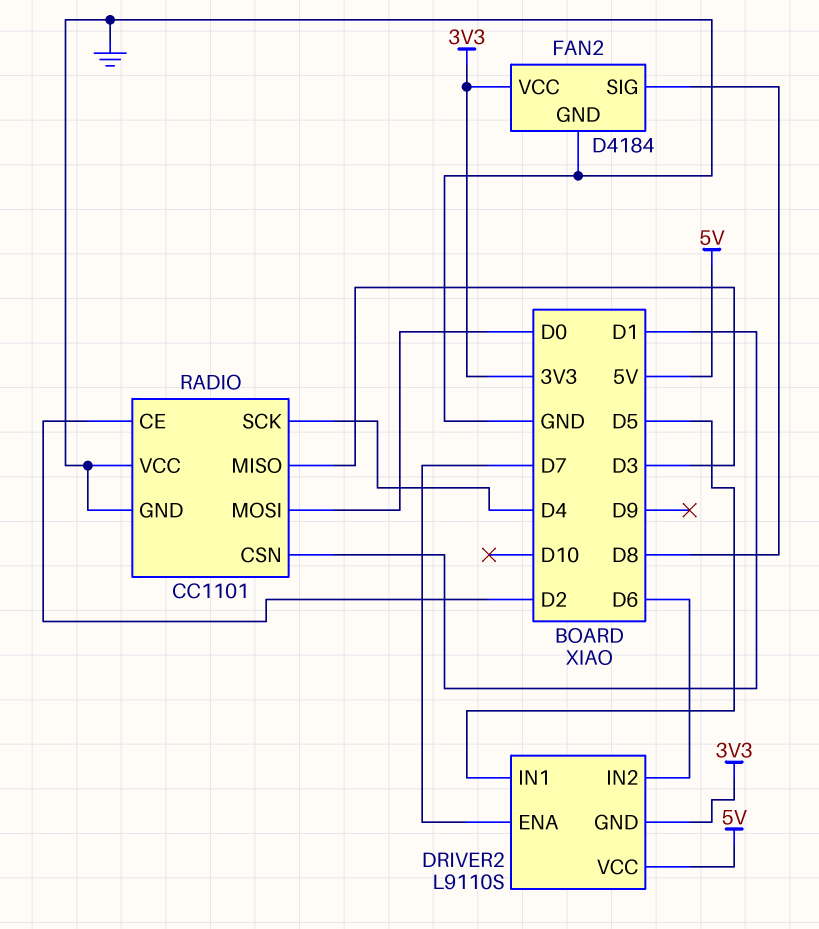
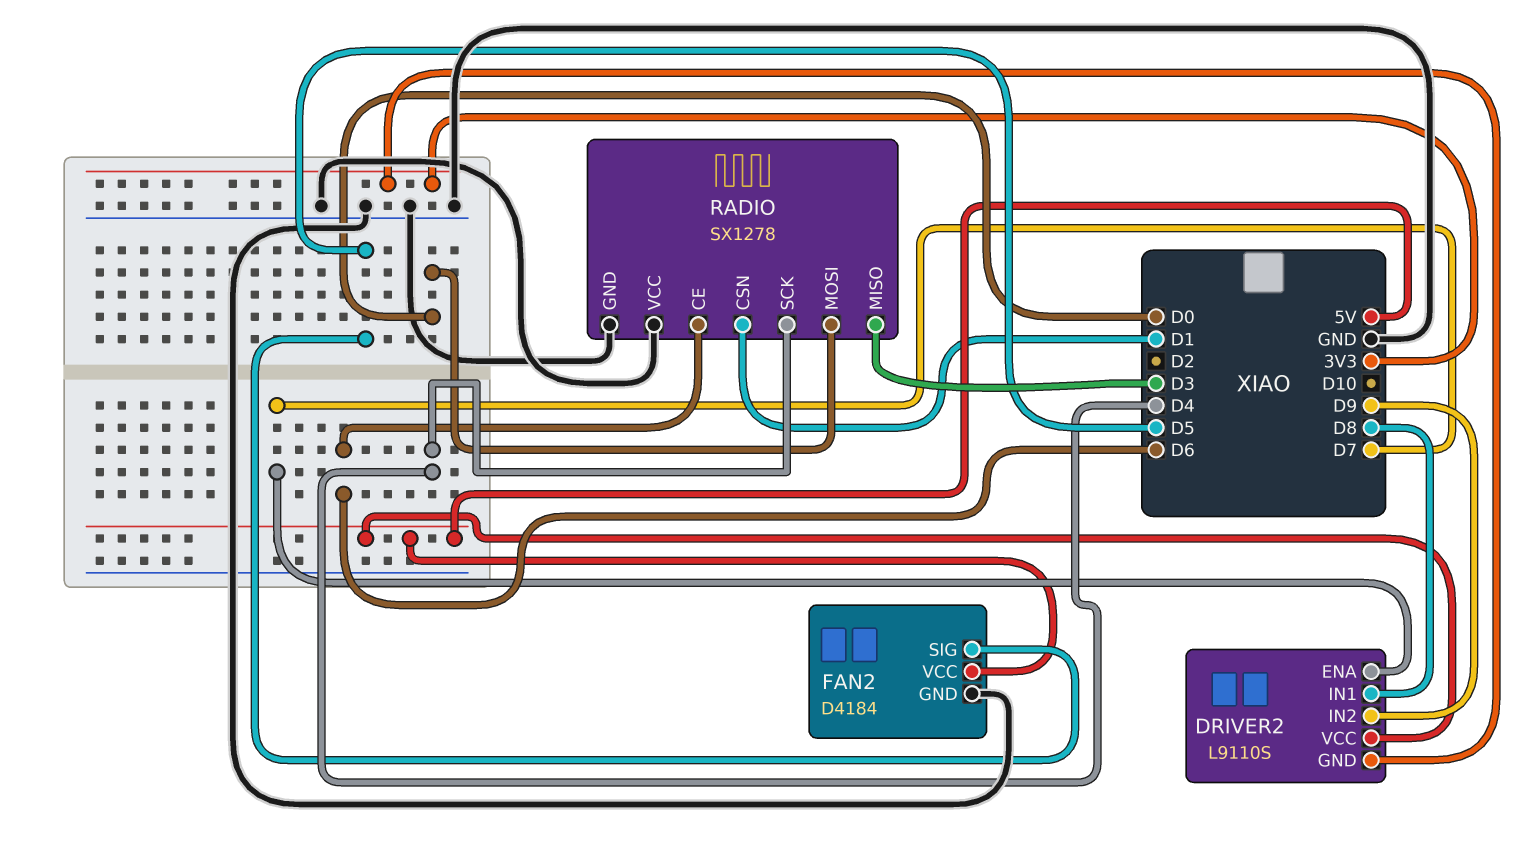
DRIVER2 pin IN1: D5 -> D8
DRIVER2 pin IN2: D6 -> D9
FAN2 pin SIG: D8 -> D5
FAN2 pin VCC: 3V3 -> 5V
RADIO: CC1101 -> SX1278
RADIO pin CE: D2 -> D6

